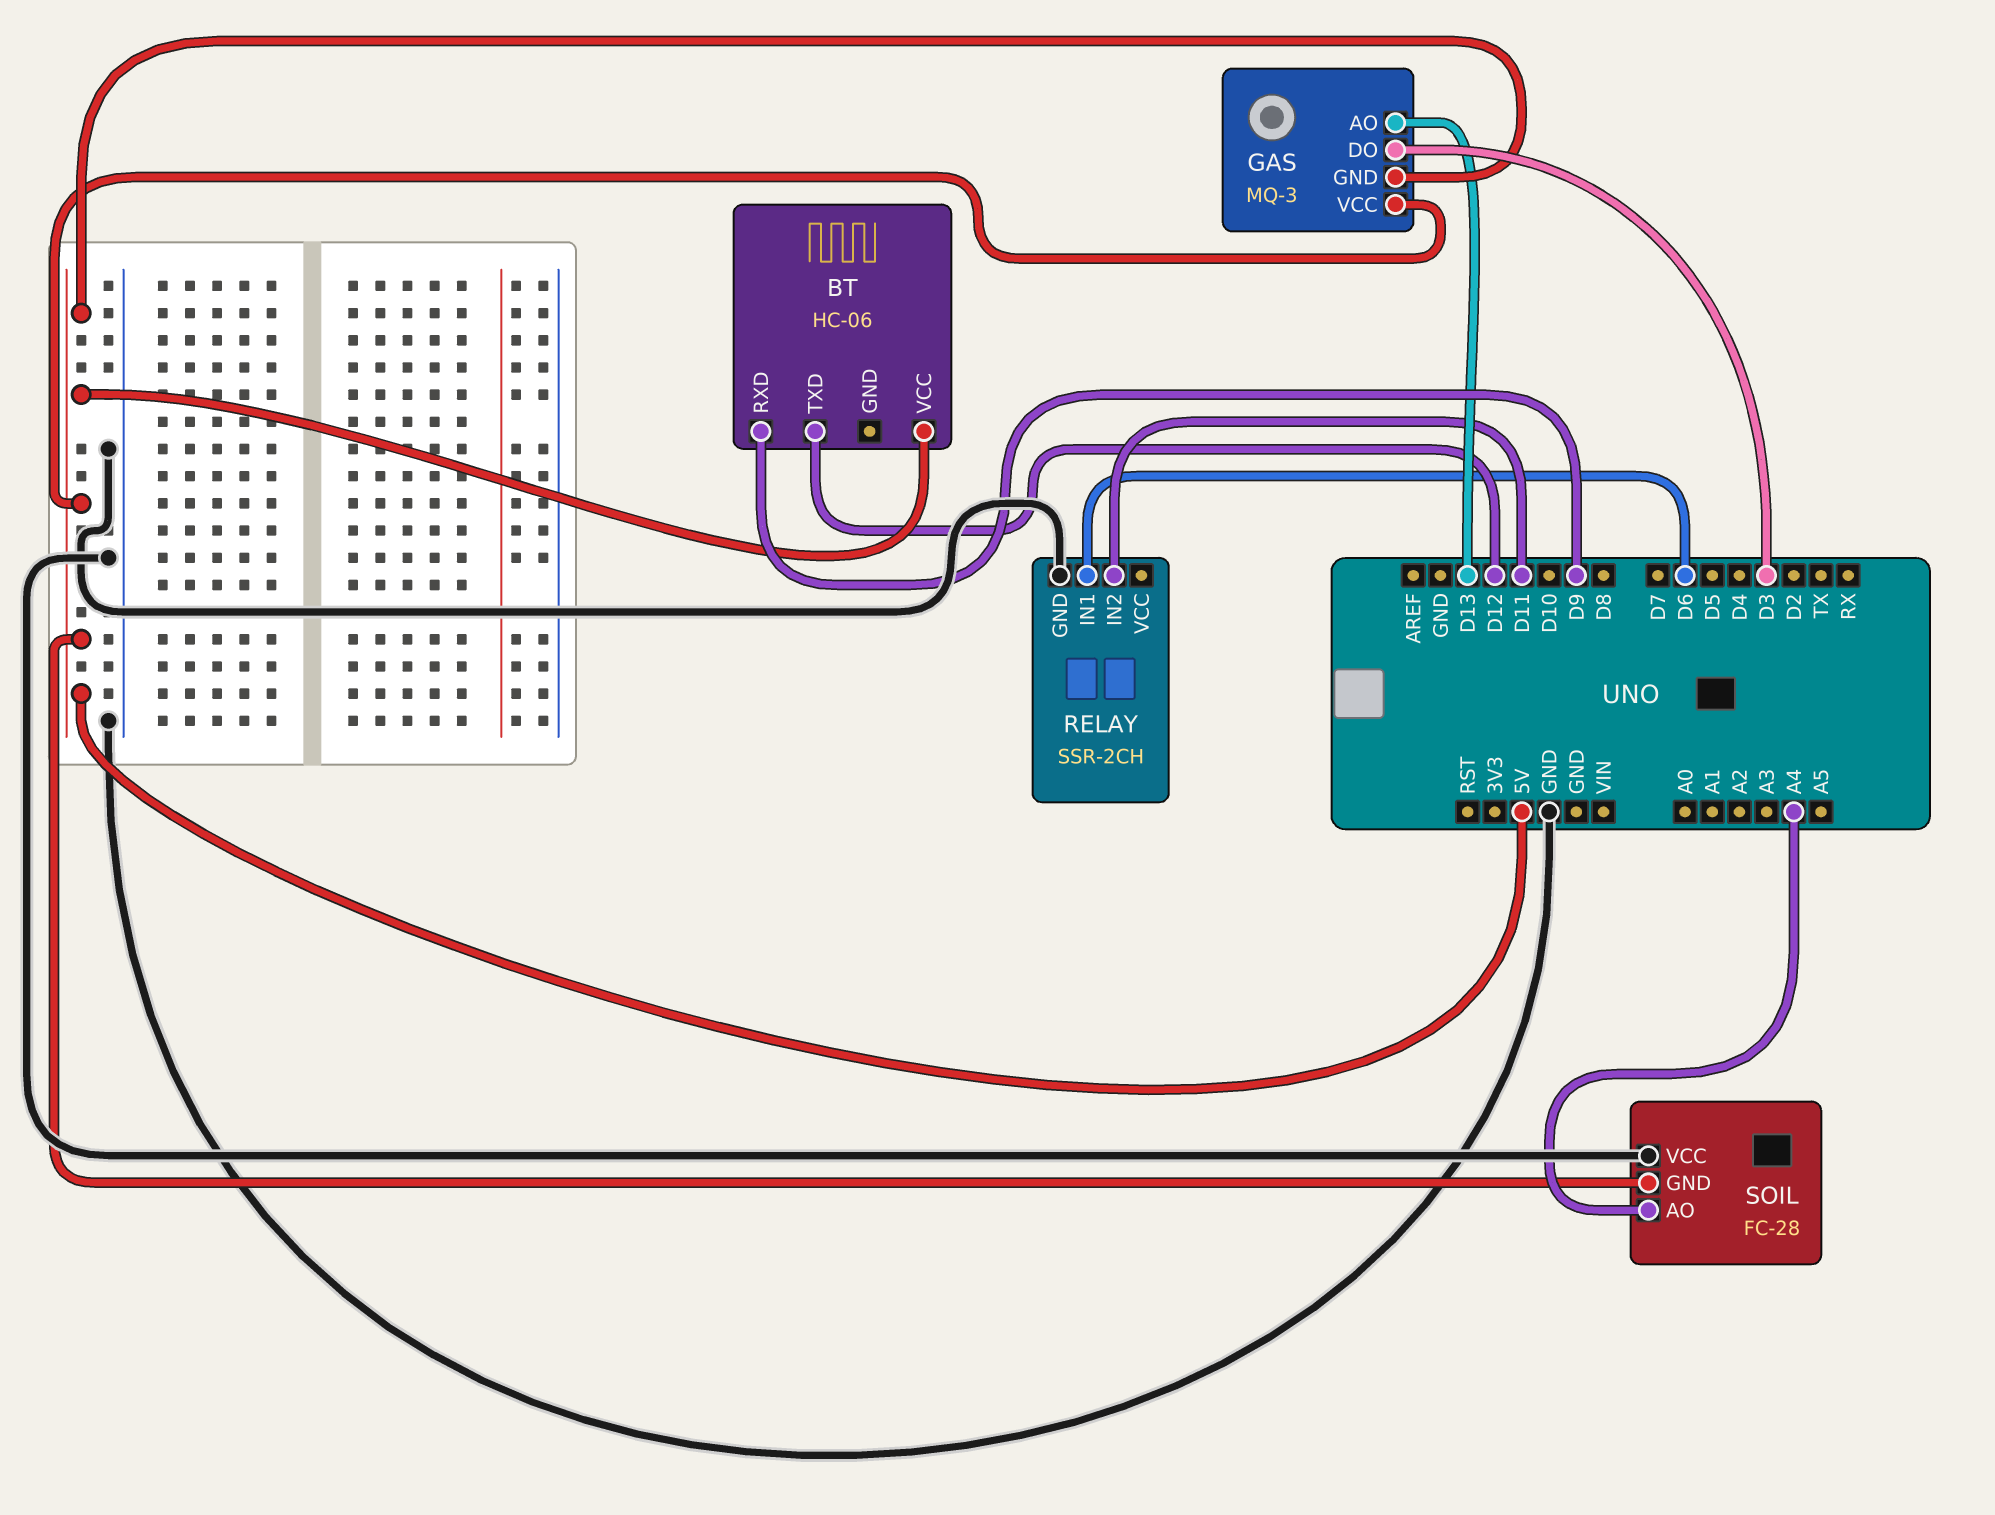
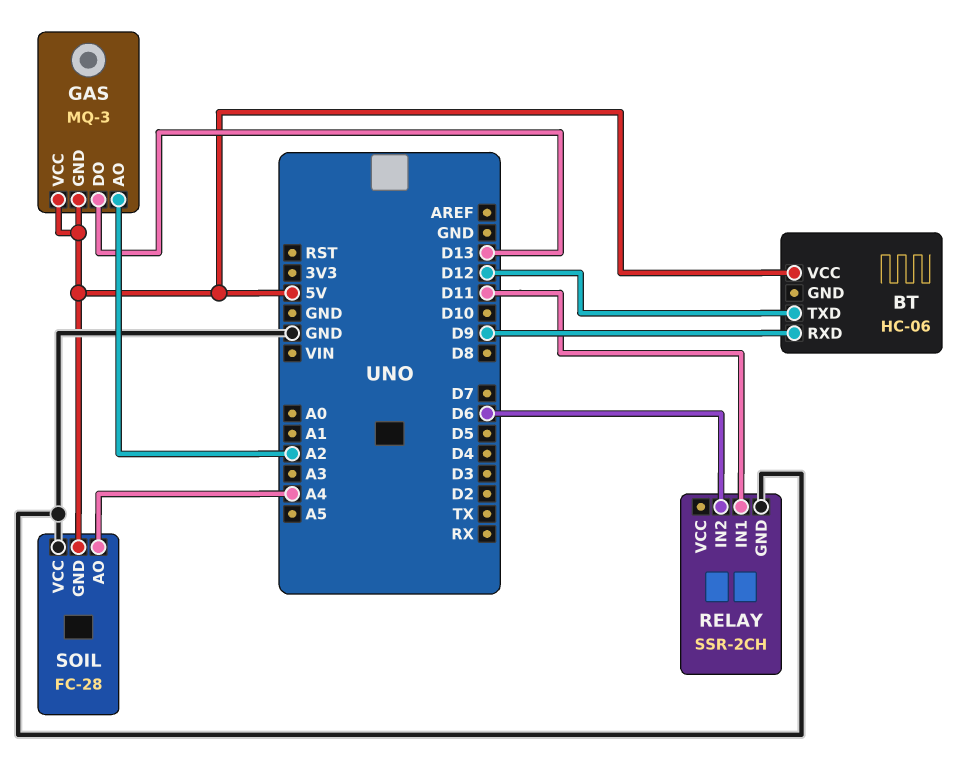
GAS pin AO: D13 -> A2
GAS pin DO: D3 -> D13
RELAY pin IN1: D6 -> D11
RELAY pin IN2: D11 -> D6

